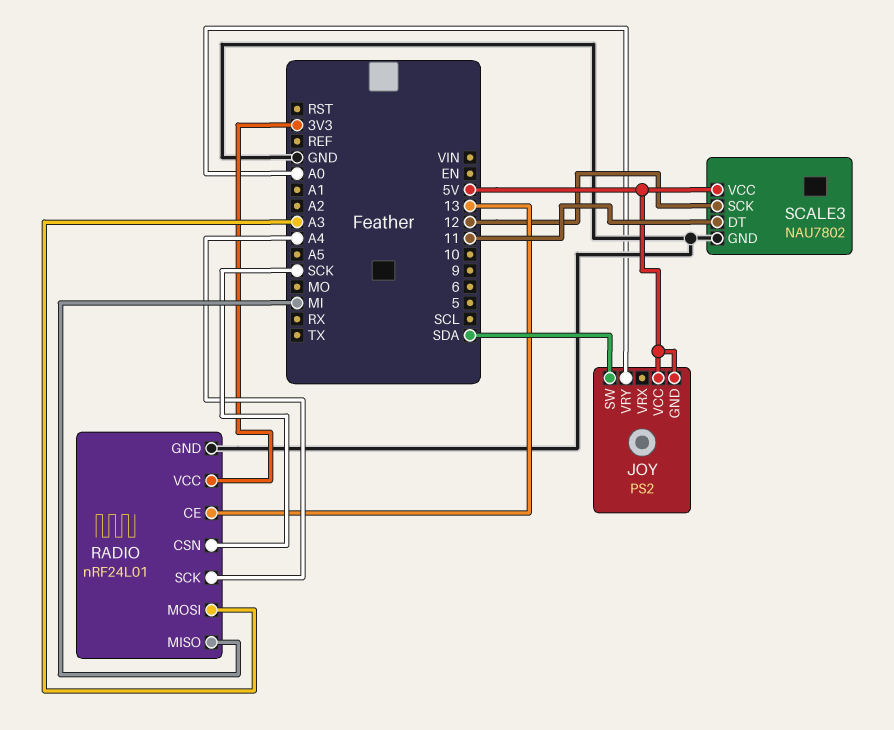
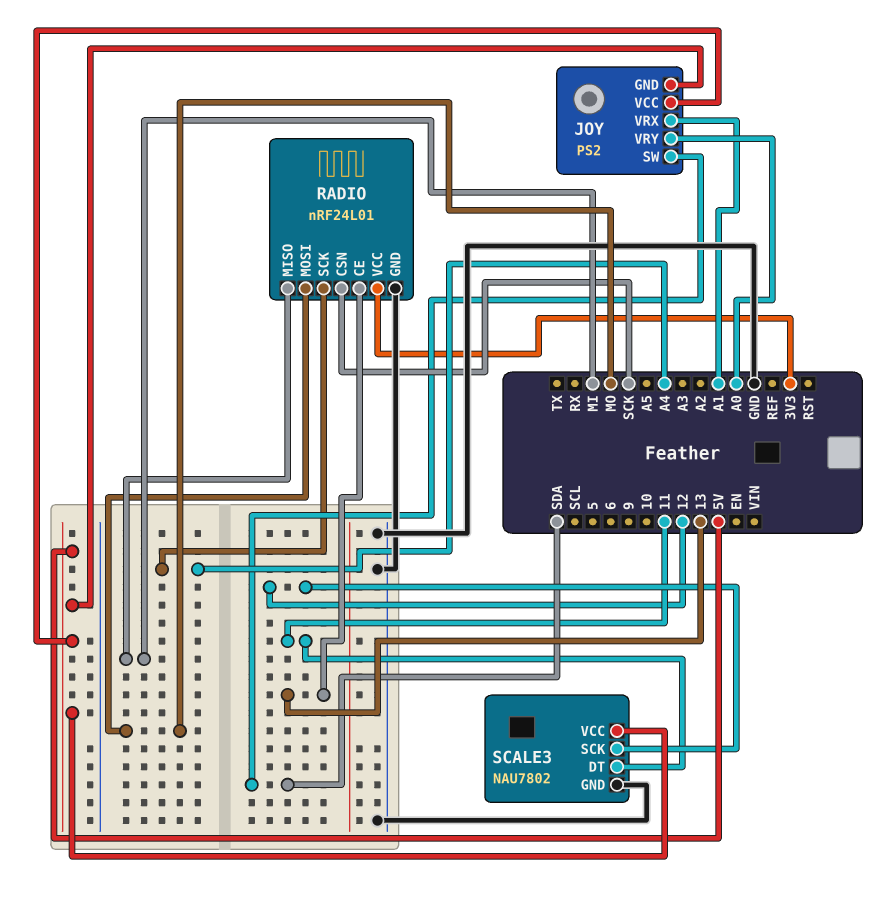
JOY pin VRX: none -> A1
RADIO pin MOSI: A3 -> MO

